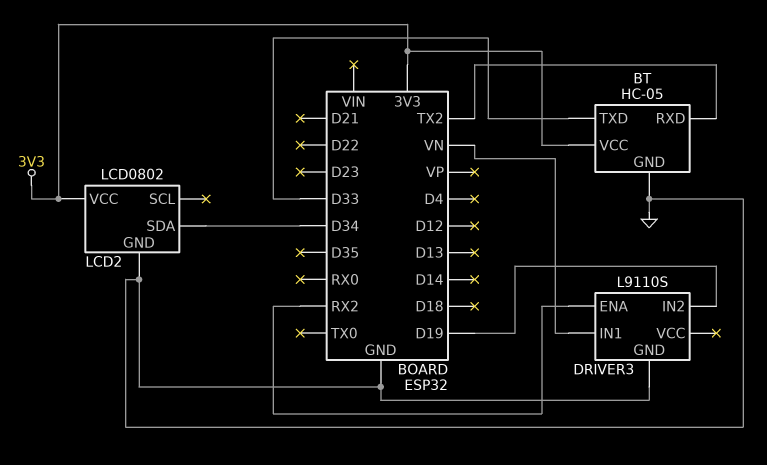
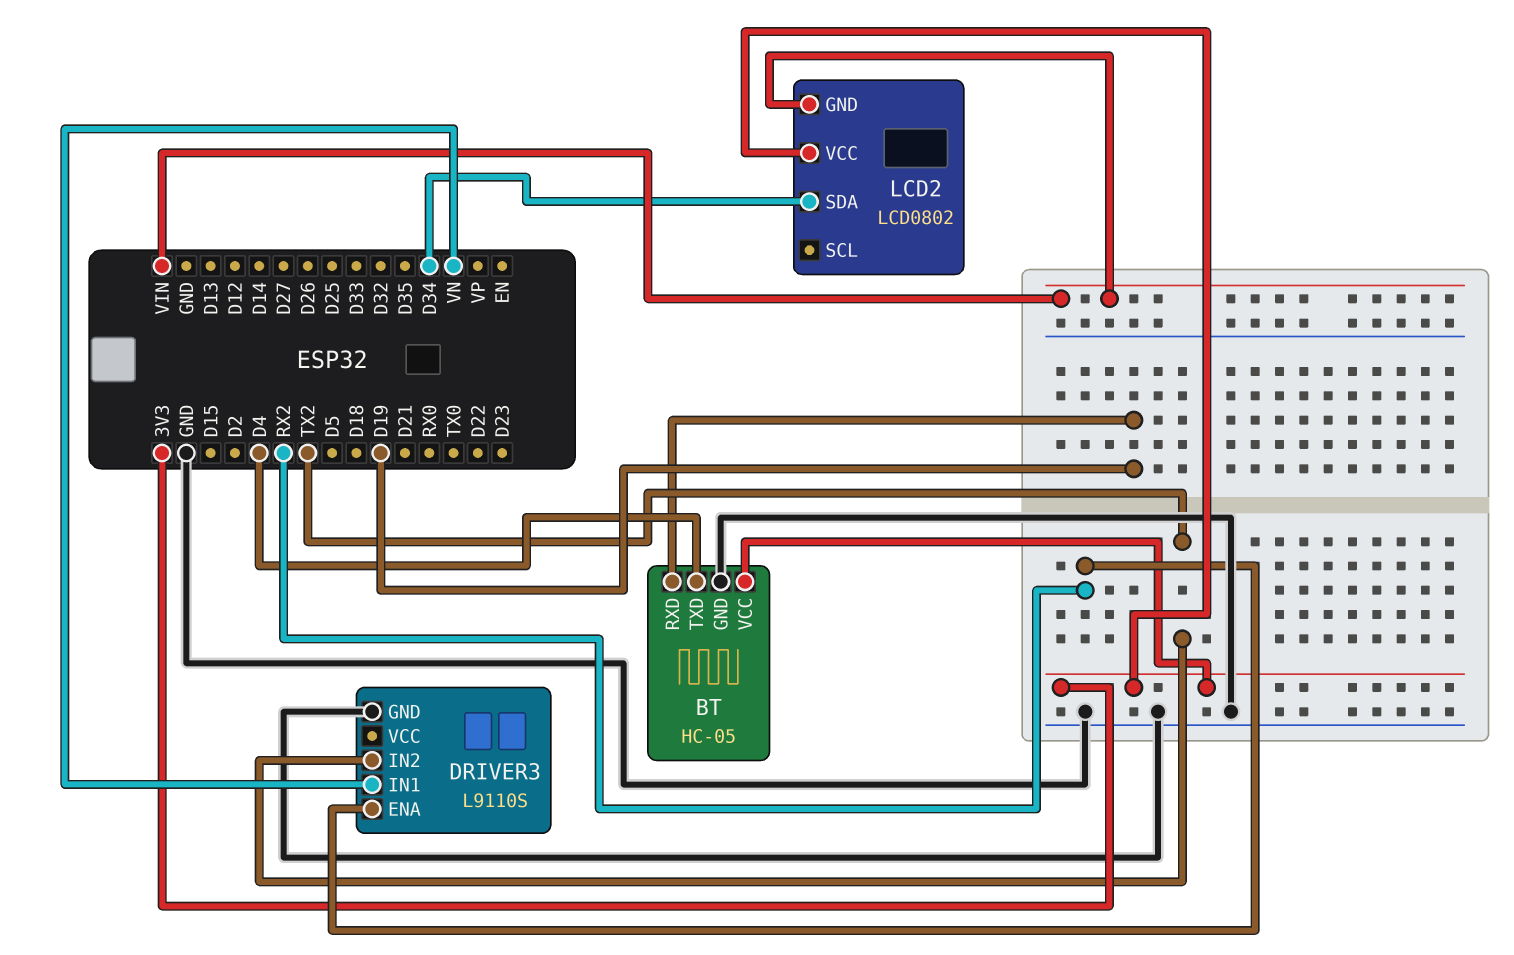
BT pin RXD: TX2 -> D19
BT pin TXD: D33 -> D4
DRIVER3 pin IN2: D19 -> TX2
LCD2 pin GND: GND -> VIN

